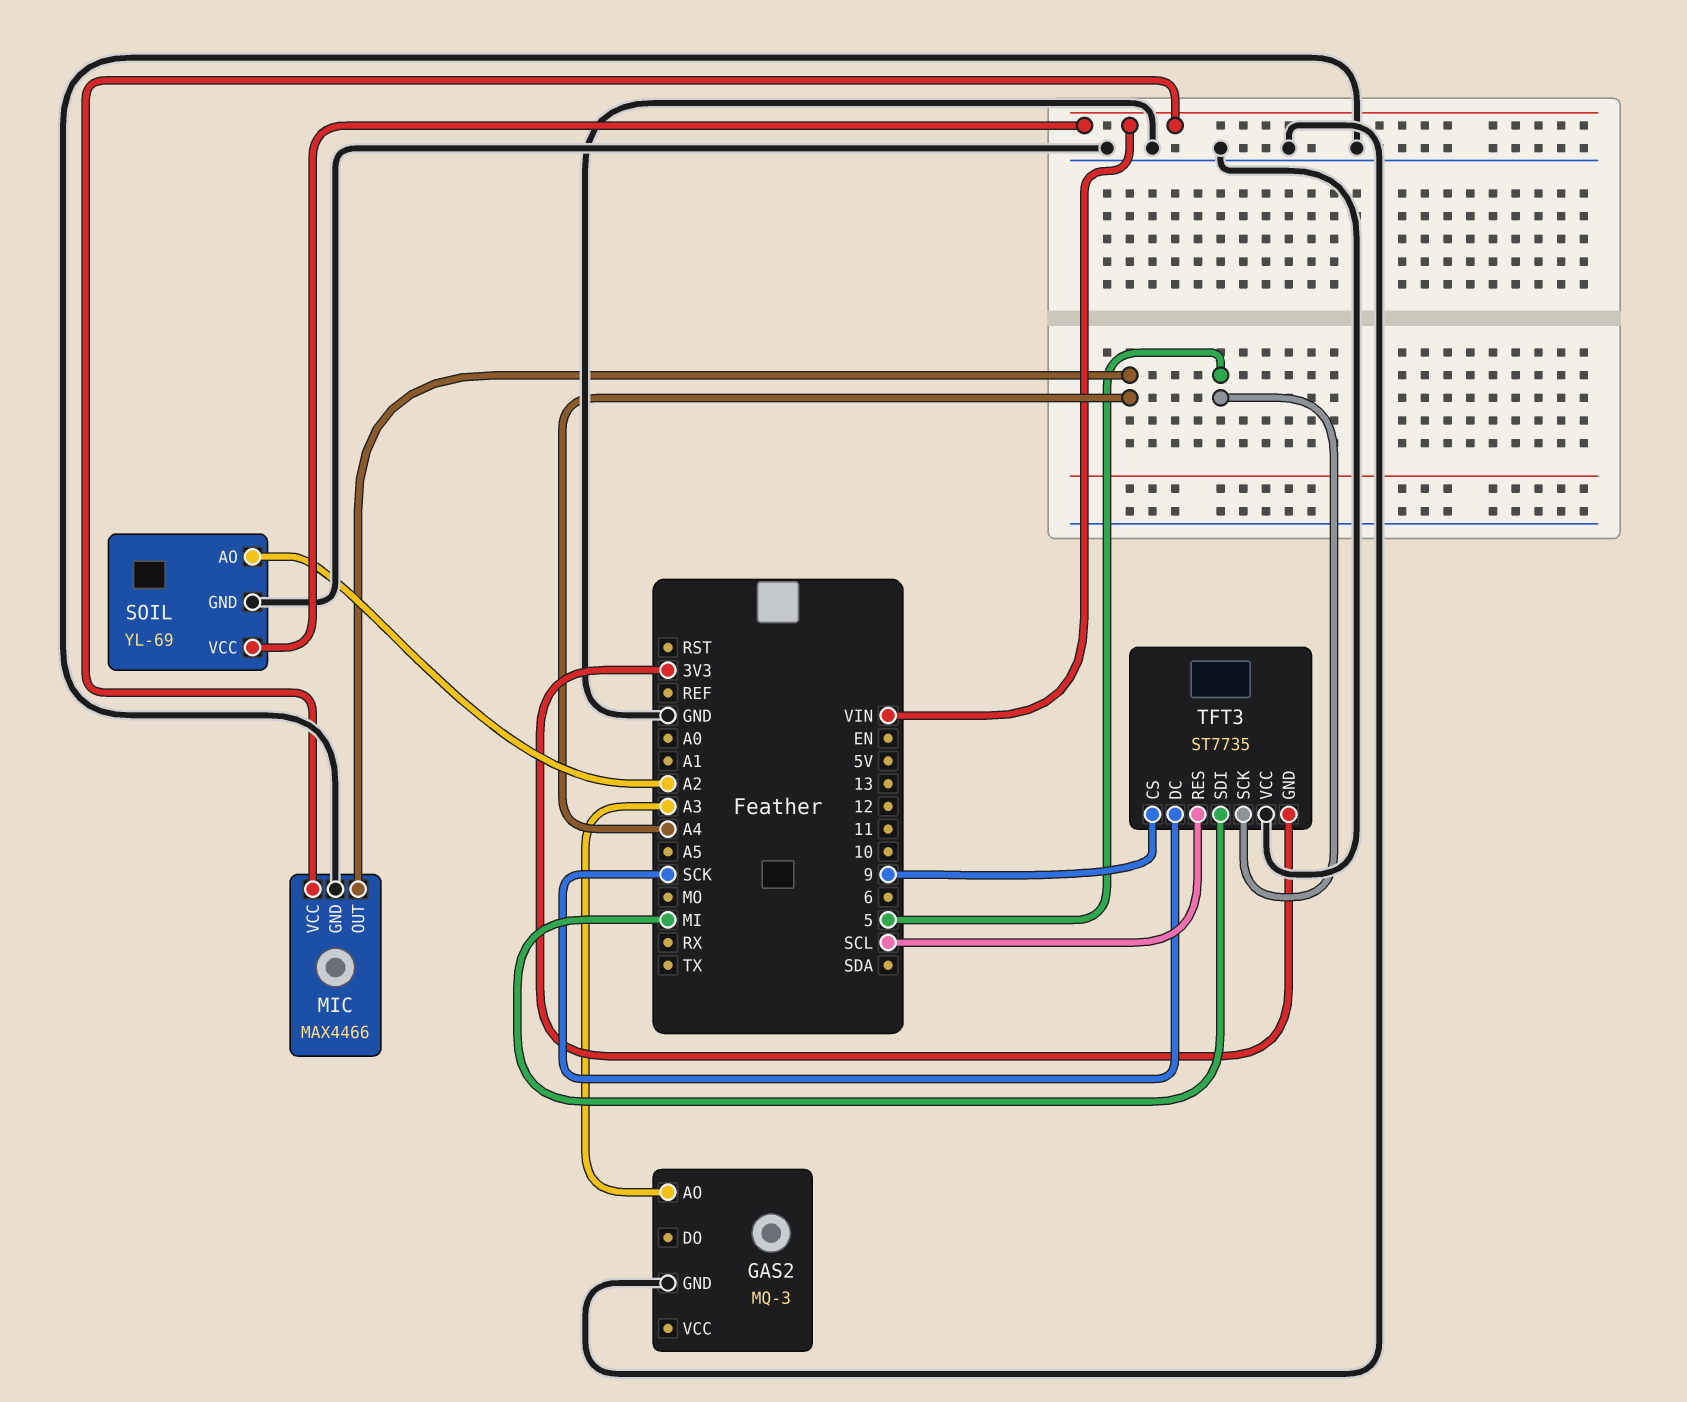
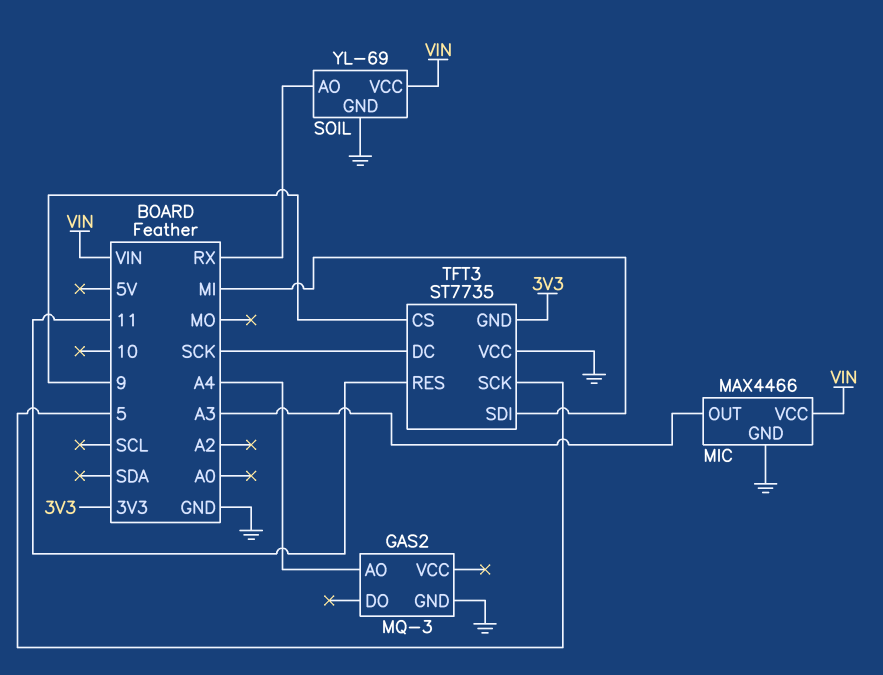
GAS2 pin AO: A3 -> A4
MIC pin OUT: A4 -> A3
SOIL pin AO: A2 -> RX
TFT3 pin RES: SCL -> 11

